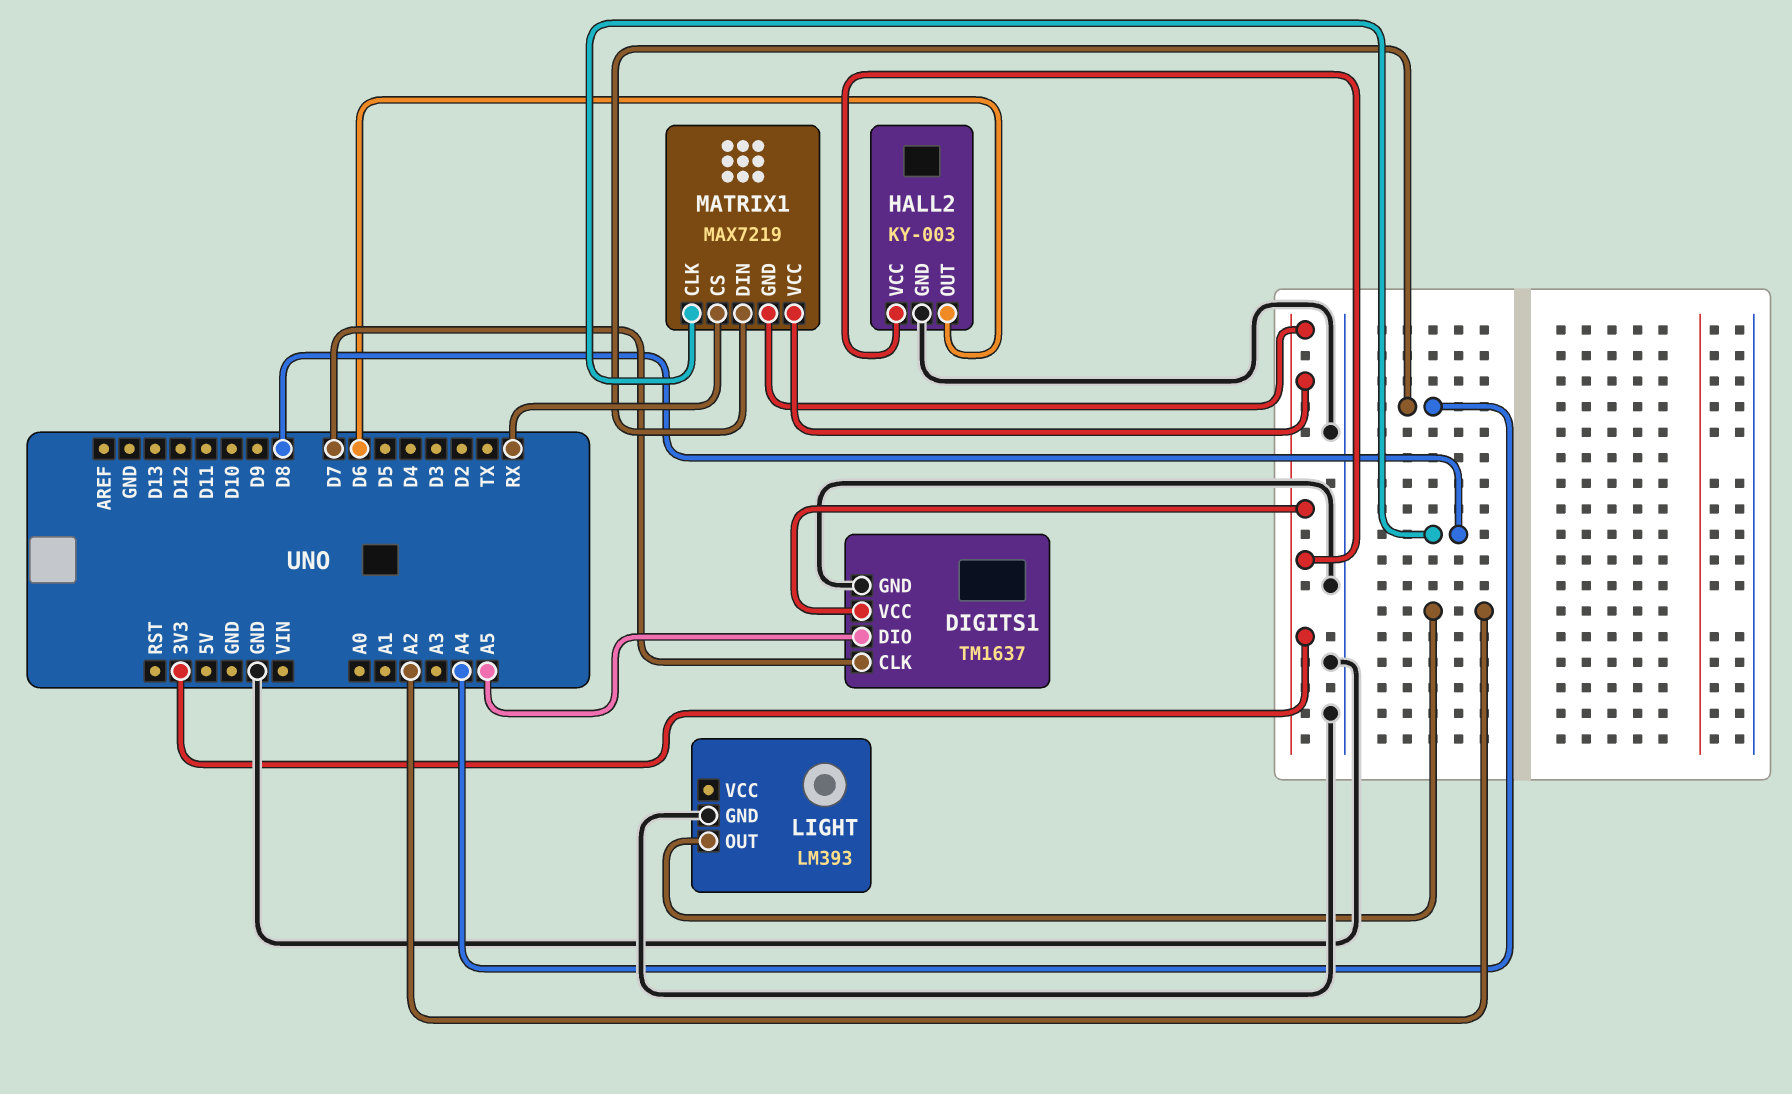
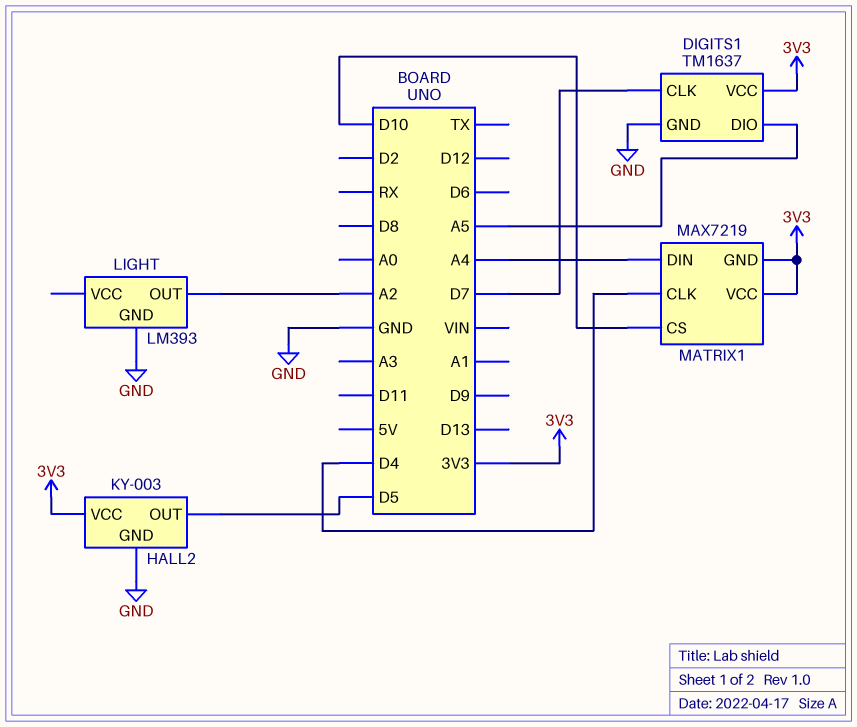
HALL2 pin OUT: D6 -> D5
MATRIX1 pin CLK: D8 -> D4
MATRIX1 pin CS: RX -> D10

